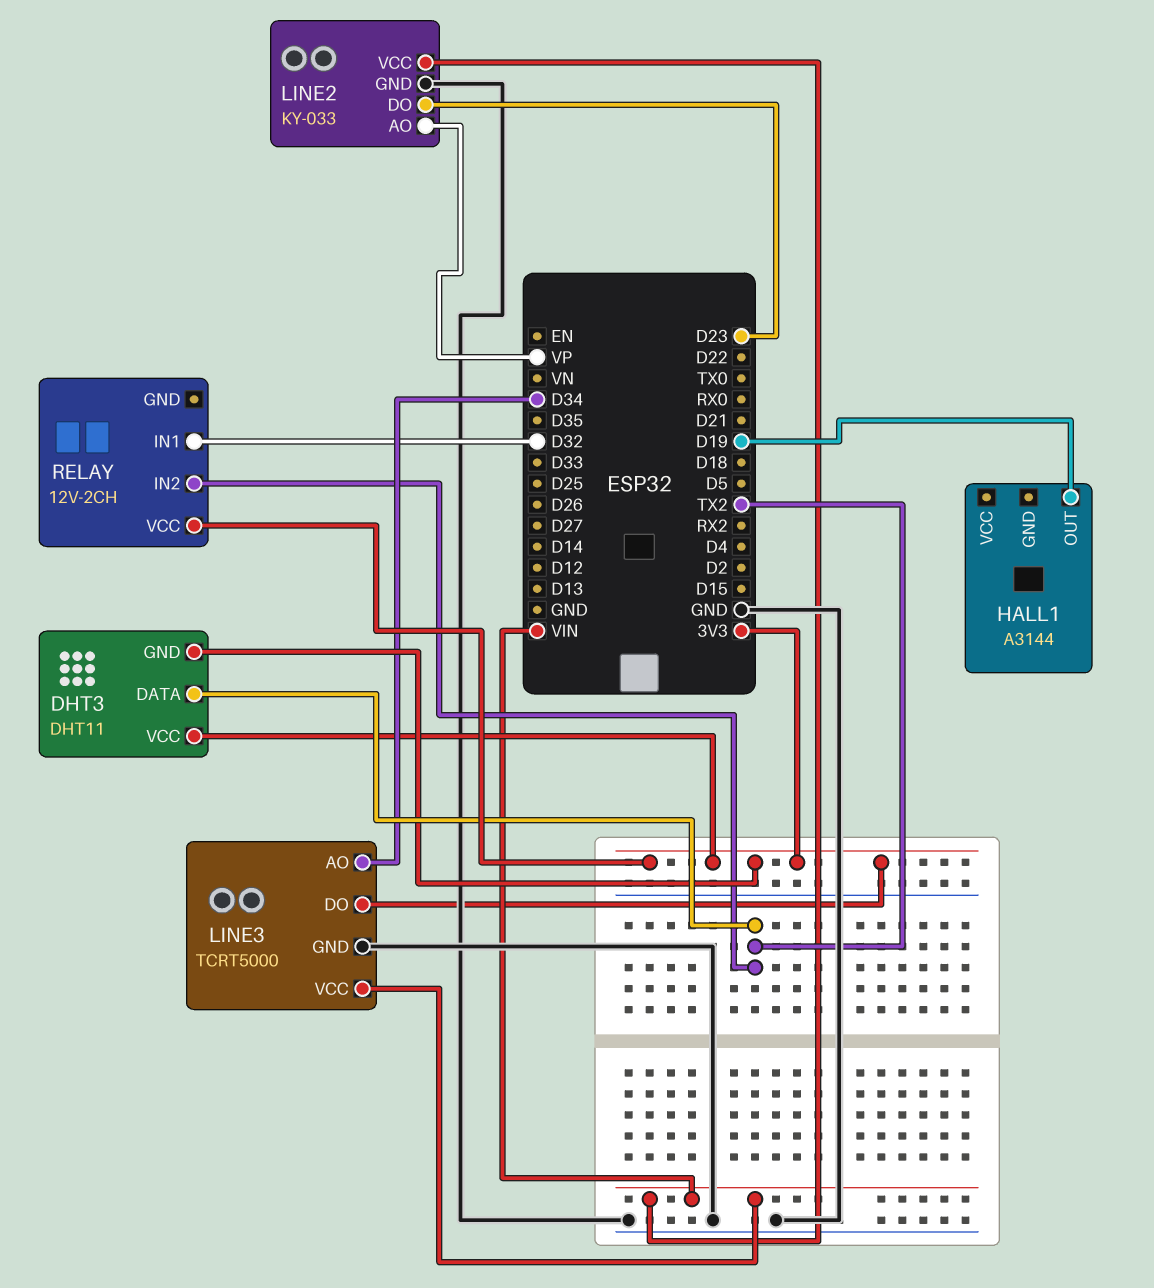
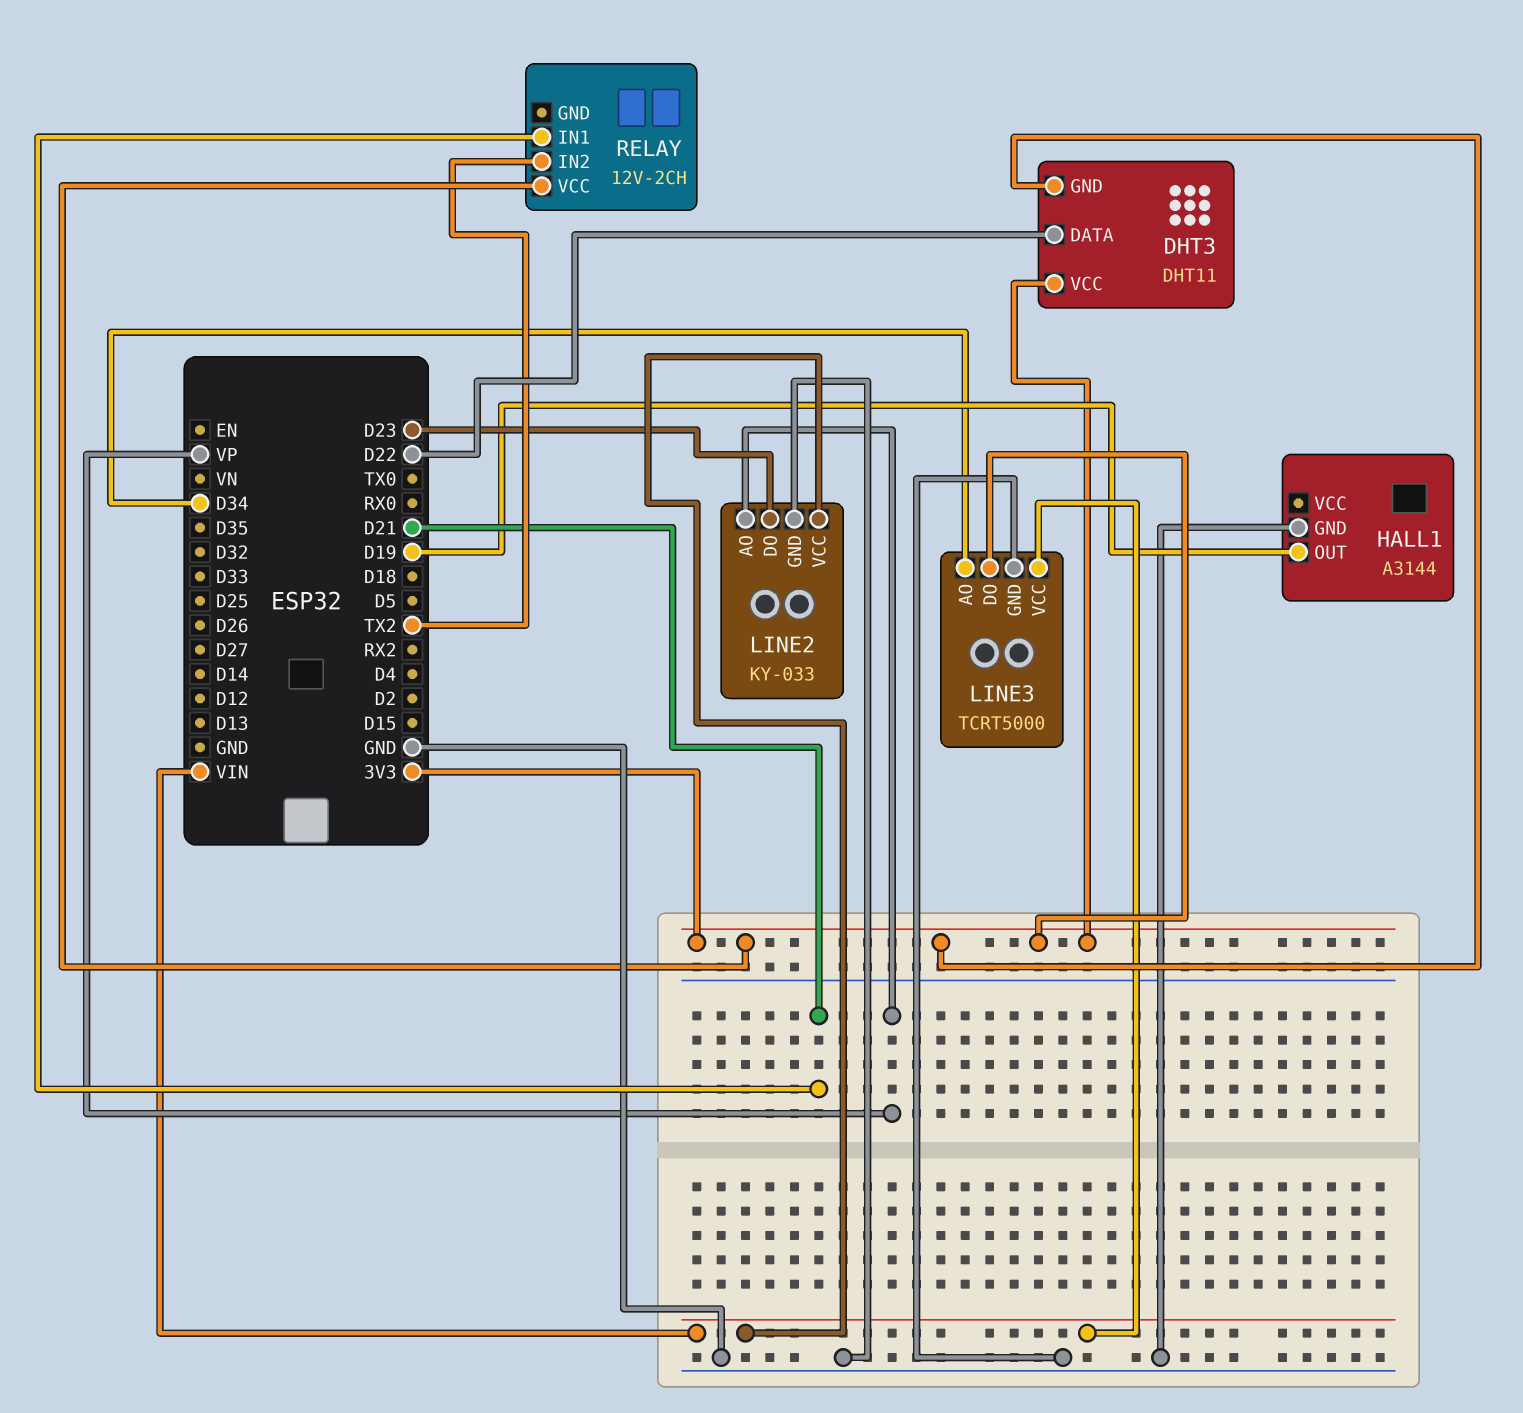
DHT3 pin DATA: TX2 -> D22
HALL1 pin GND: none -> GND
RELAY pin IN1: D32 -> D21

